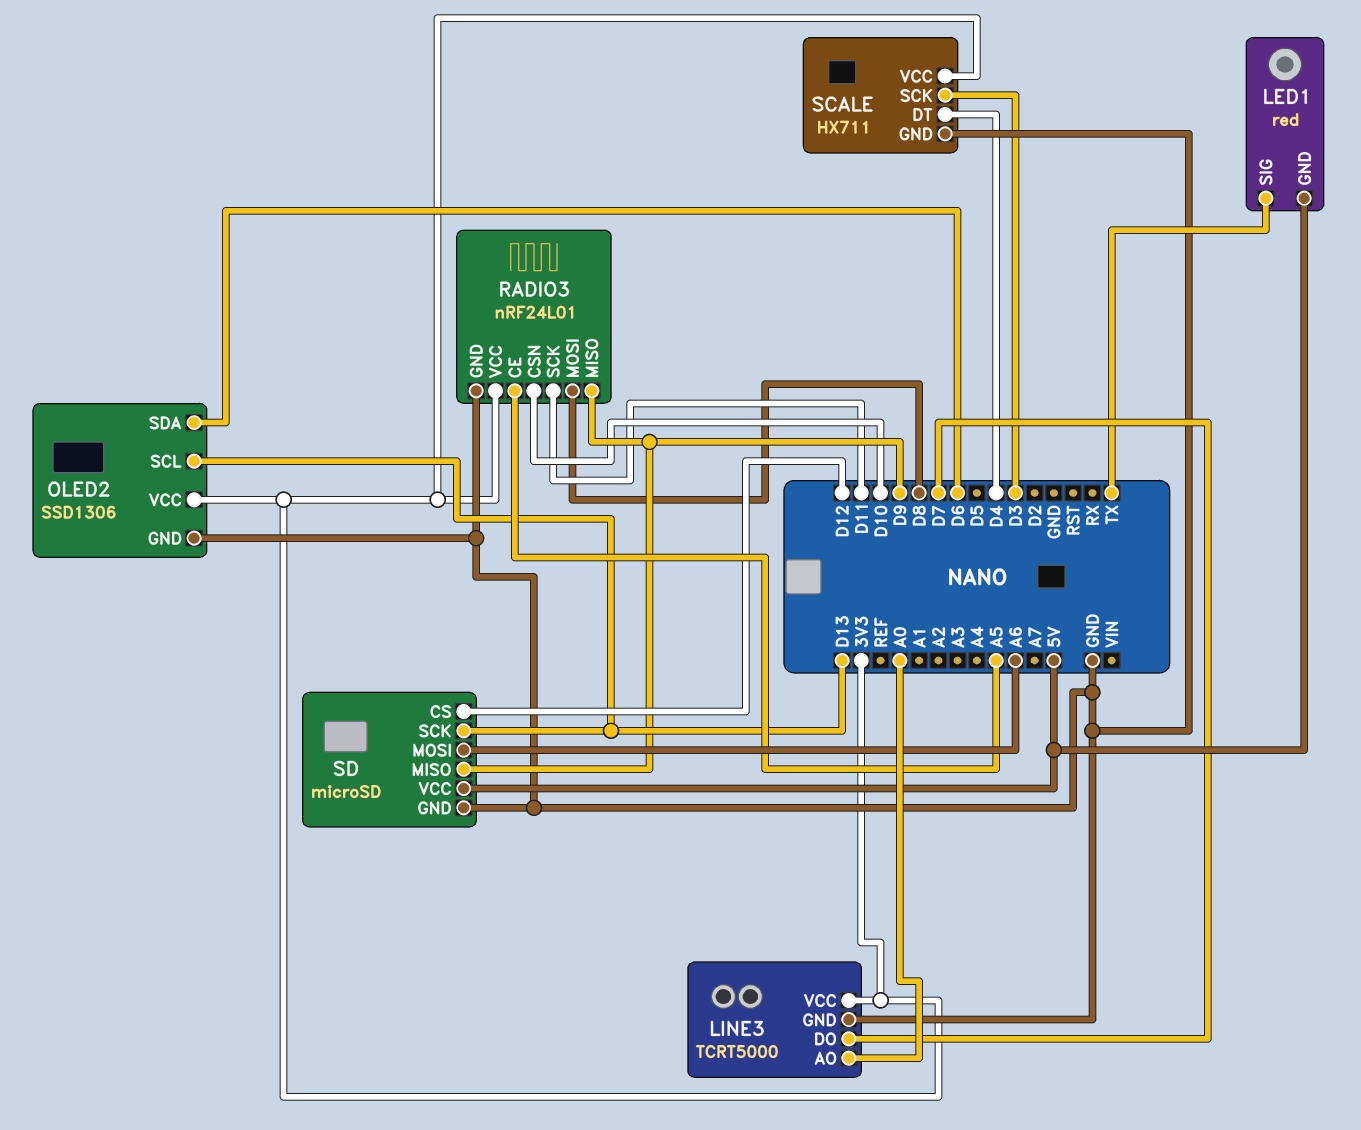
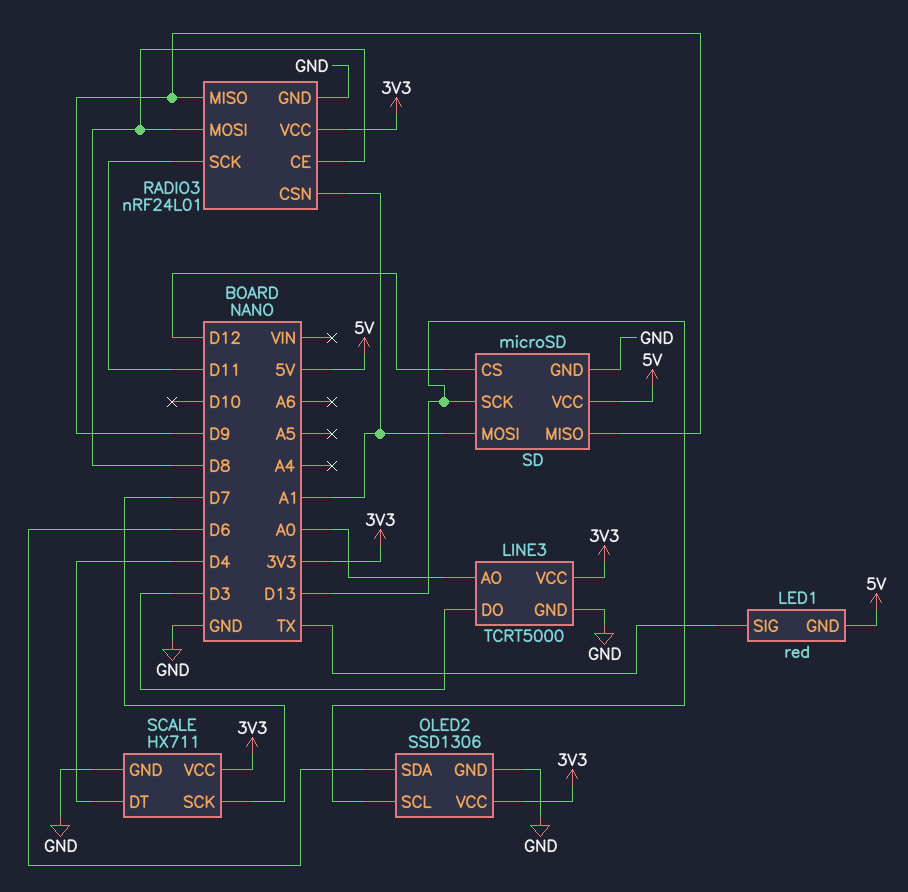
LINE3 pin DO: D7 -> D3
RADIO3 pin CE: A5 -> D8
RADIO3 pin CSN: D10 -> A1
SCALE pin SCK: D3 -> D7
SD pin MOSI: A6 -> A1

